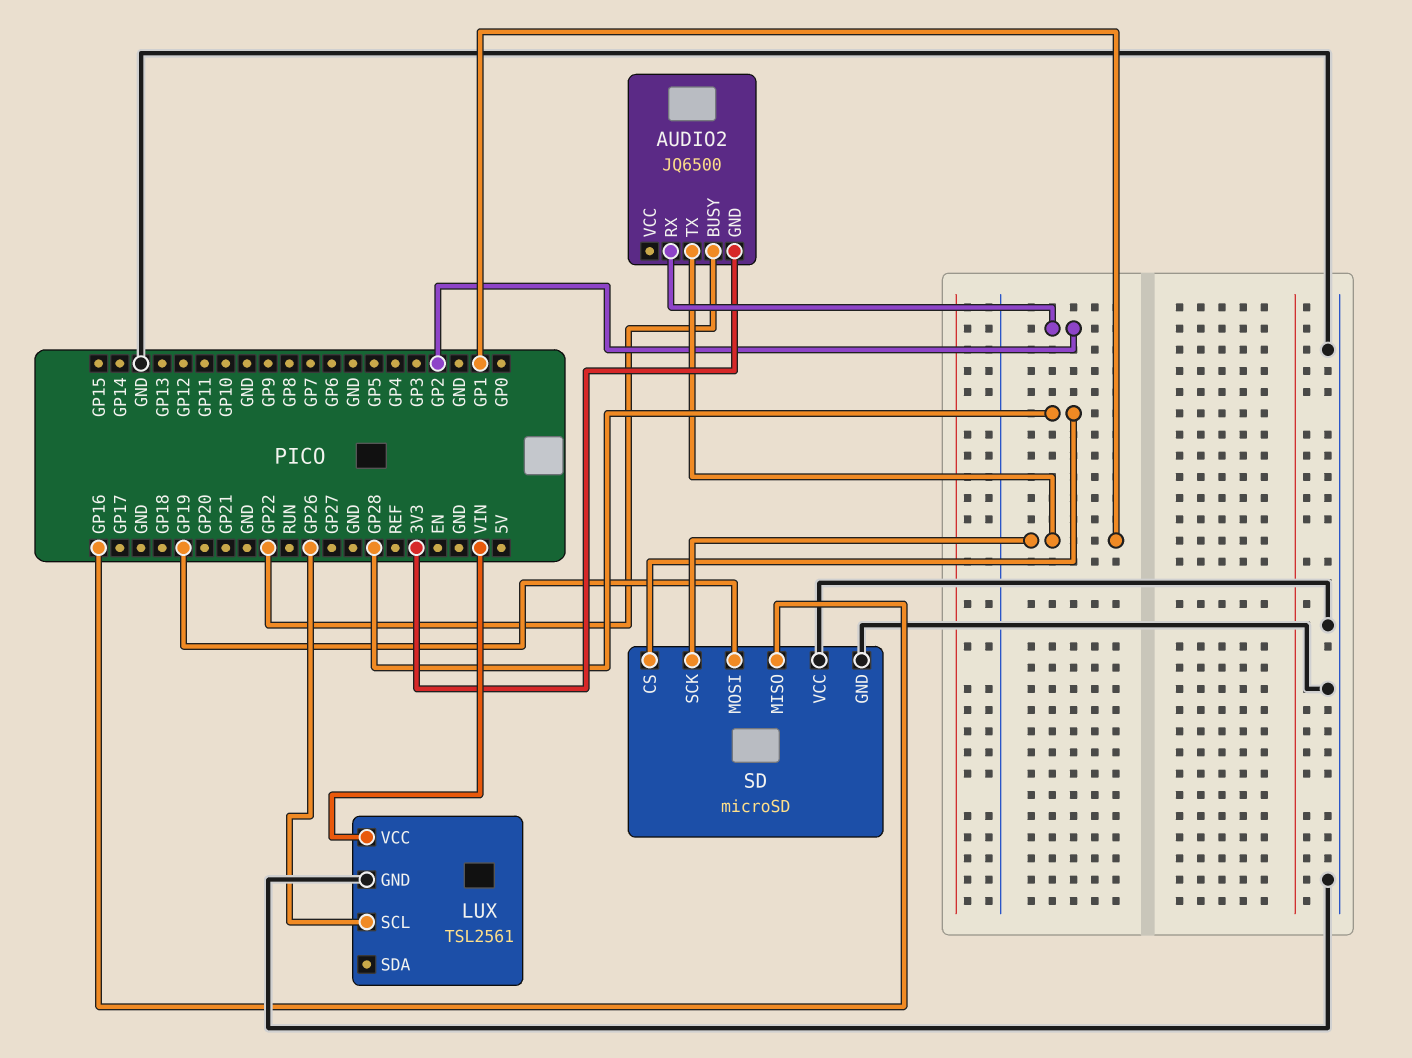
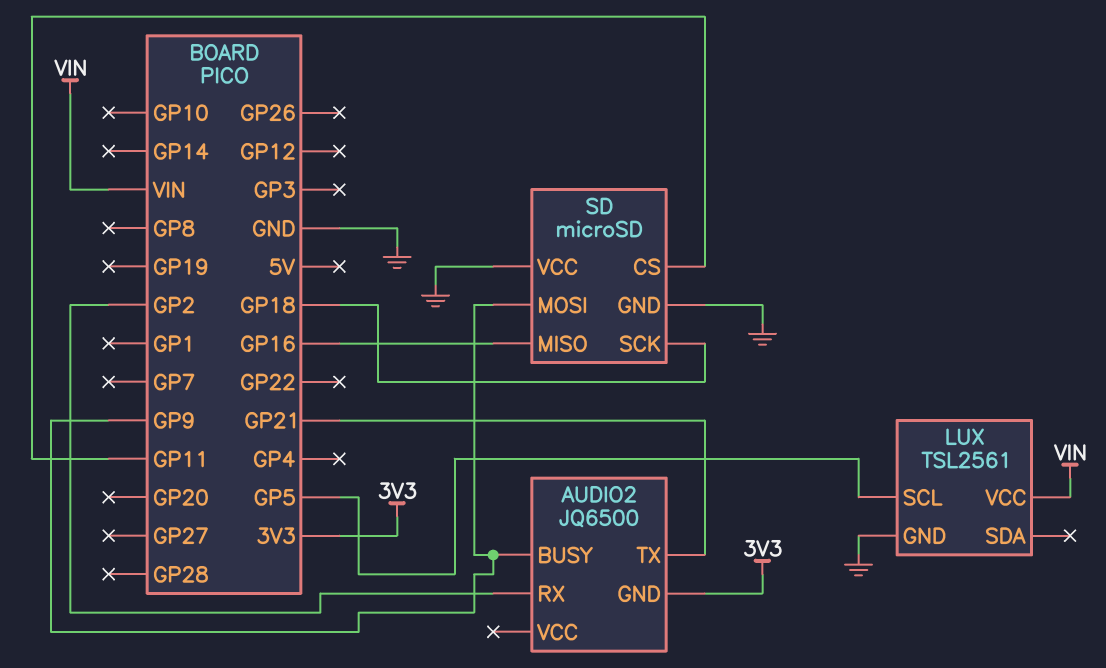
AUDIO2 pin BUSY: GP22 -> GP9
AUDIO2 pin TX: GP1 -> GP21
LUX pin SCL: GP26 -> GP5
SD pin CS: GP28 -> GP11
SD pin MOSI: GP19 -> GP9
SD pin SCK: GP1 -> GP18

